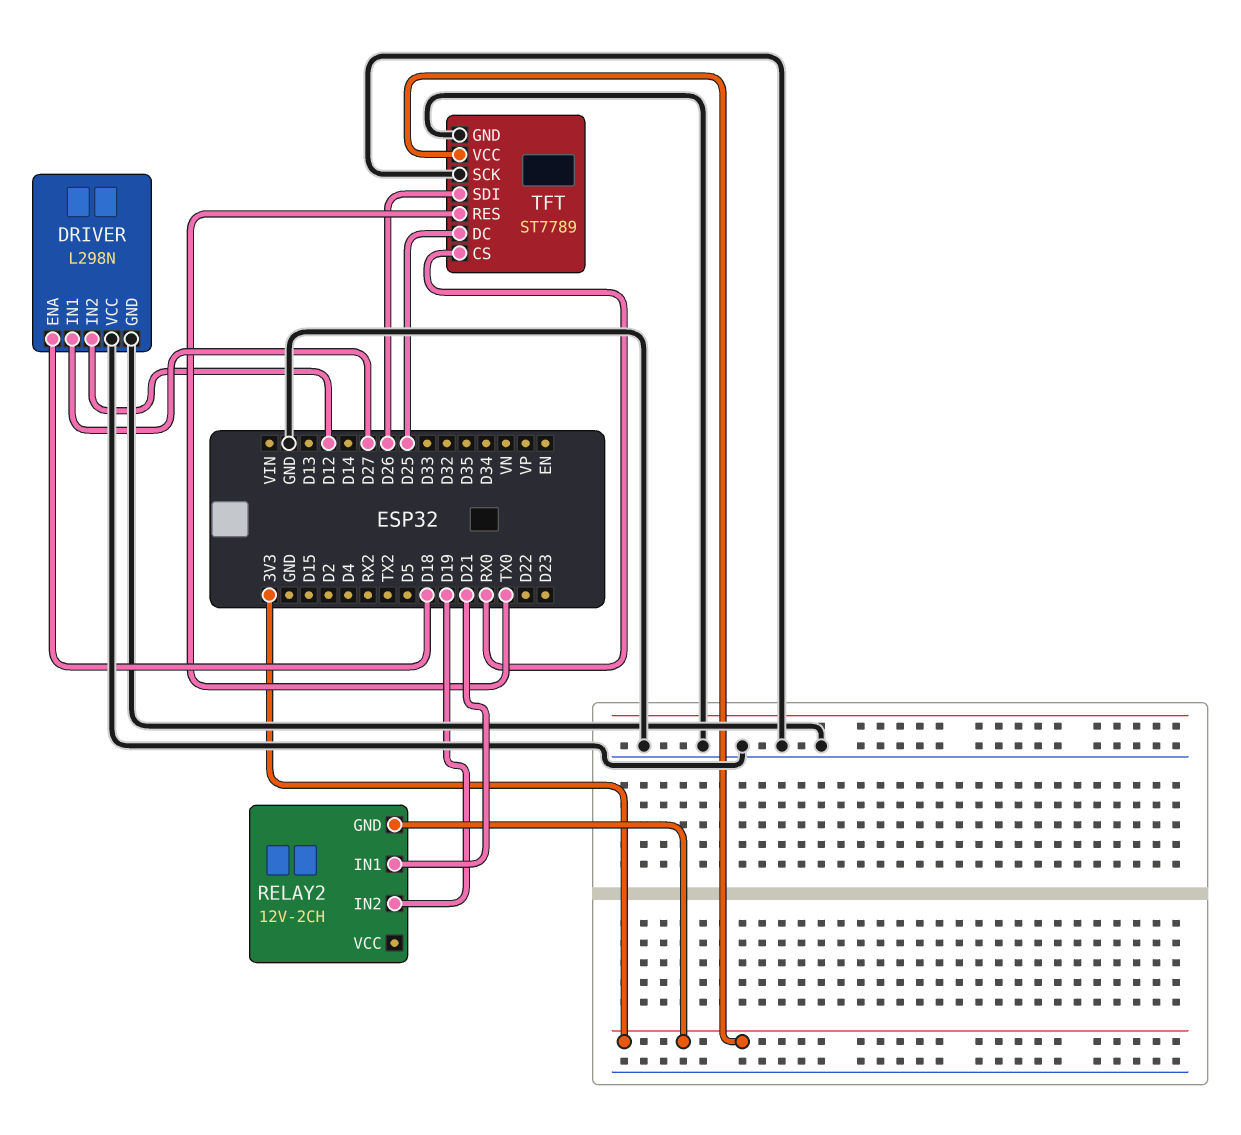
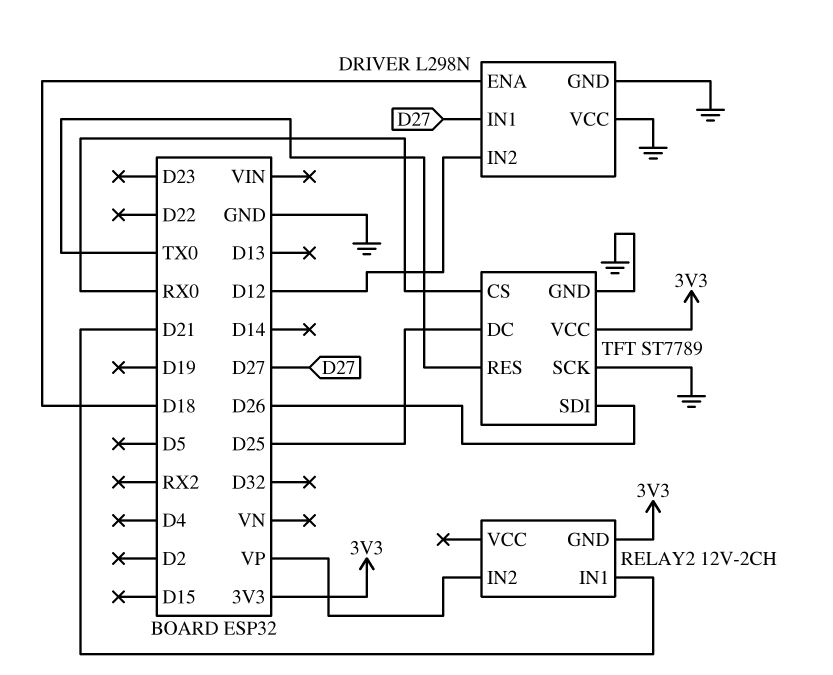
RELAY2 pin IN2: D19 -> VP

